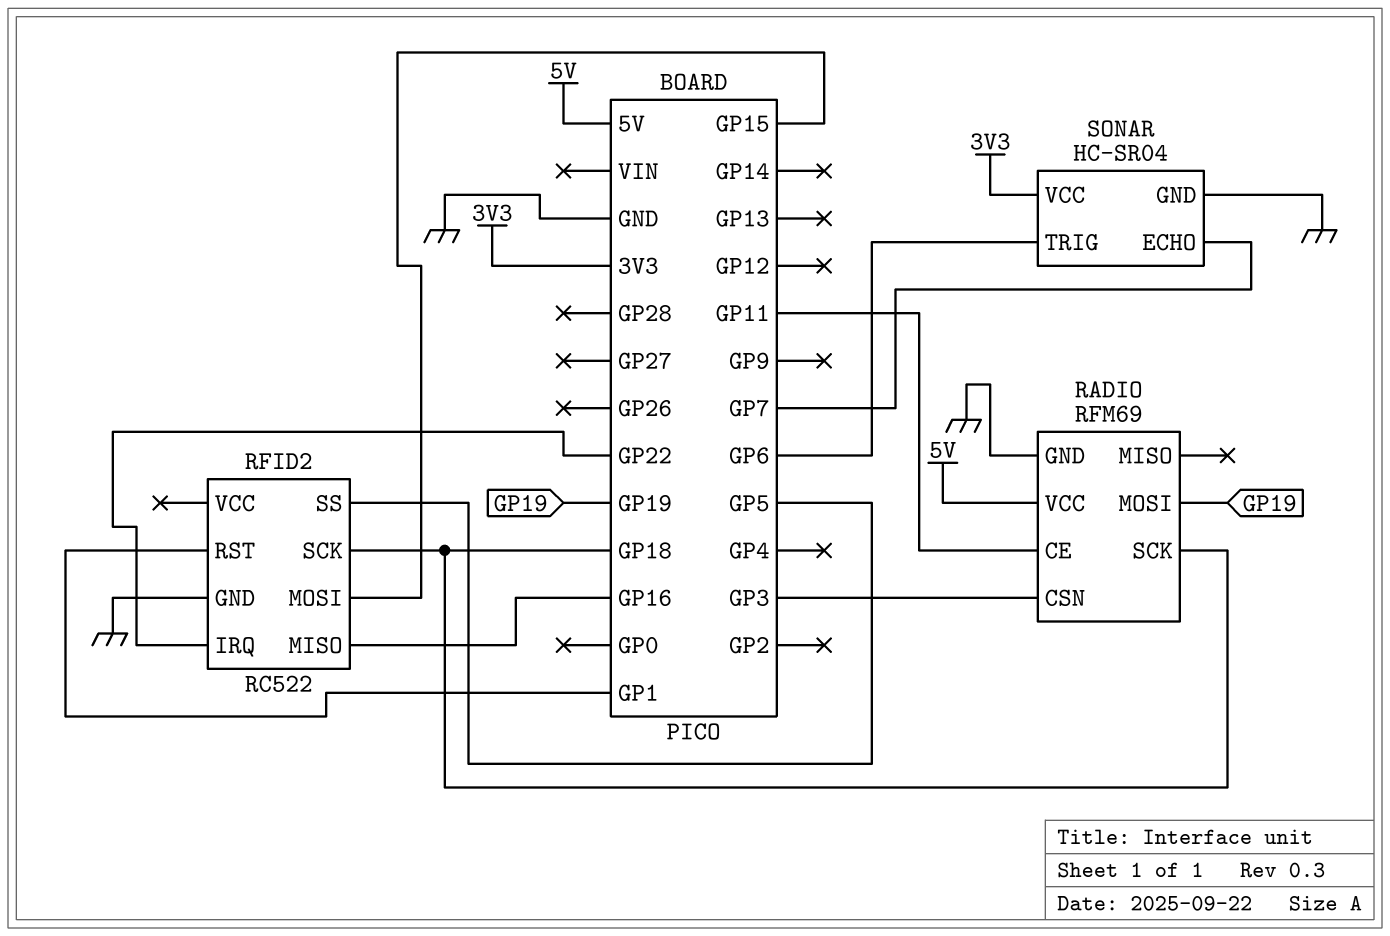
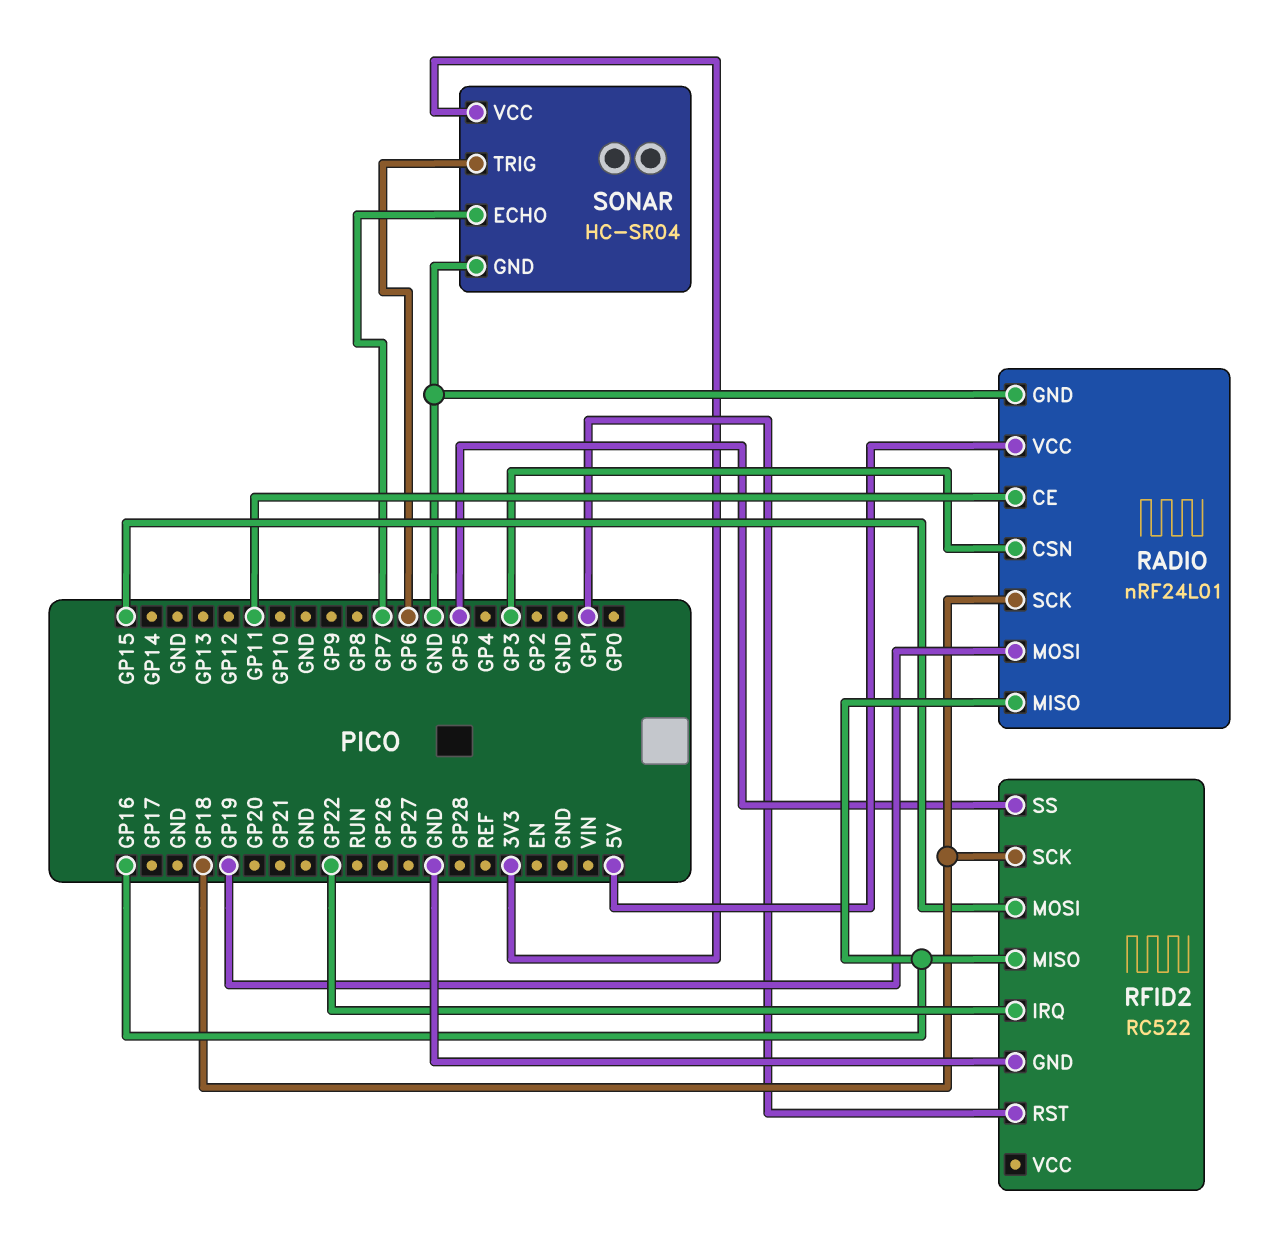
RADIO: RFM69 -> nRF24L01
RADIO pin MISO: none -> GP16

